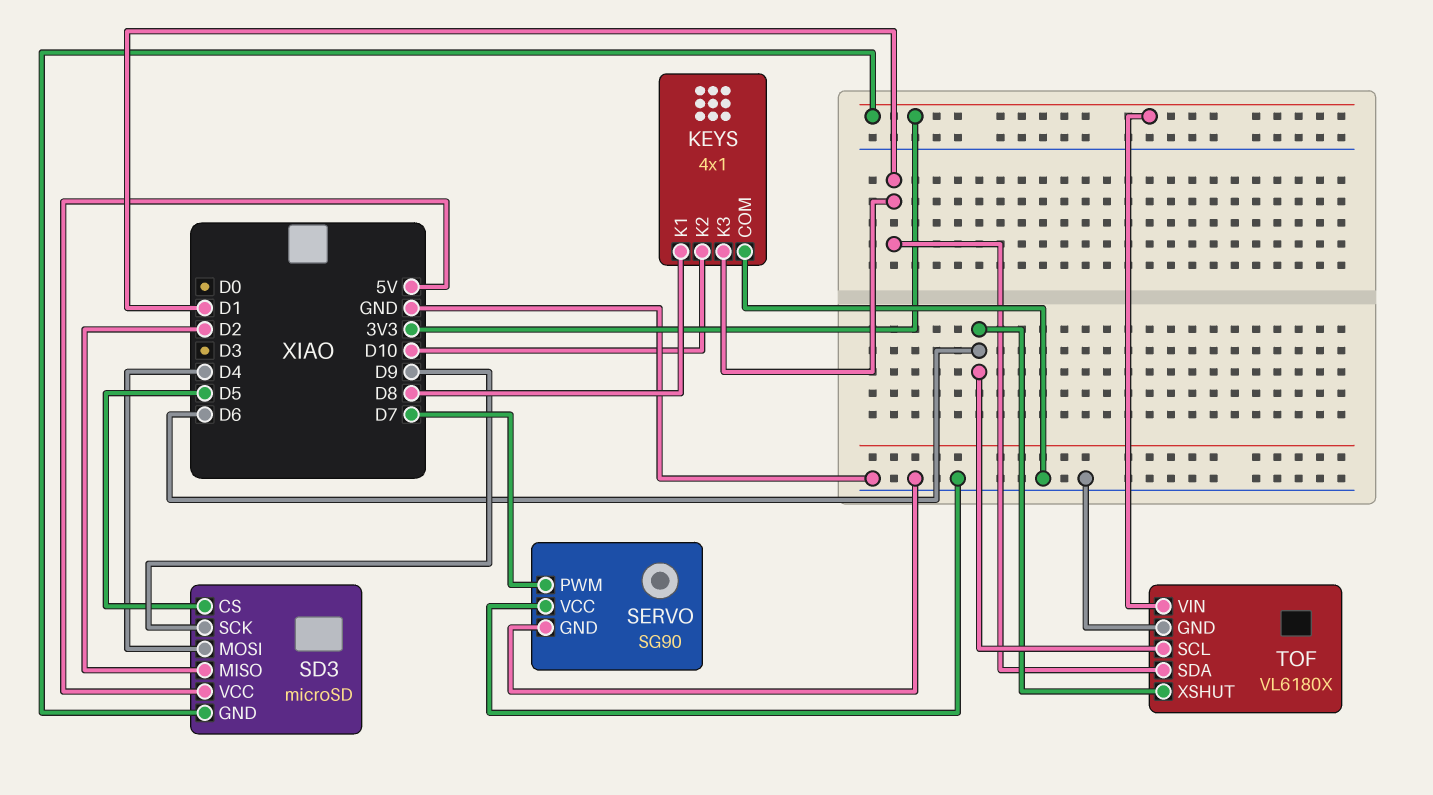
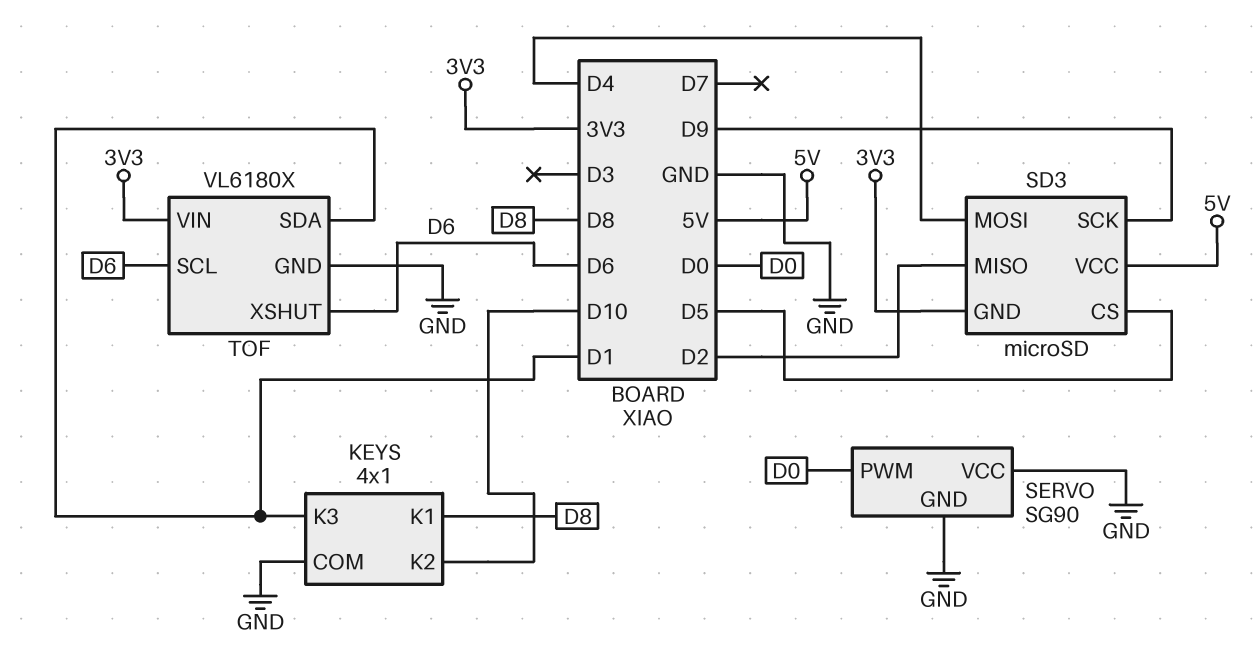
SERVO pin PWM: D7 -> D0

